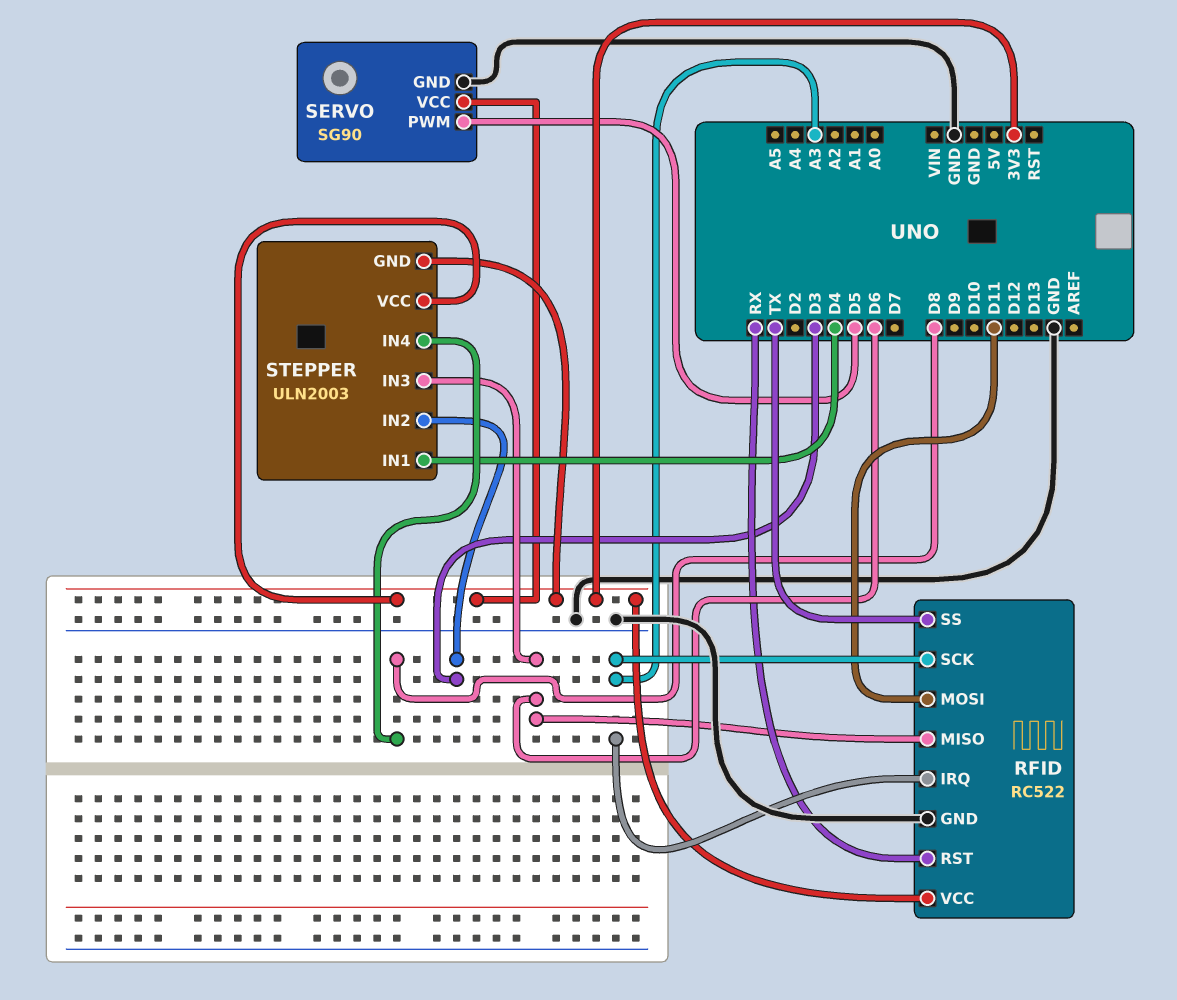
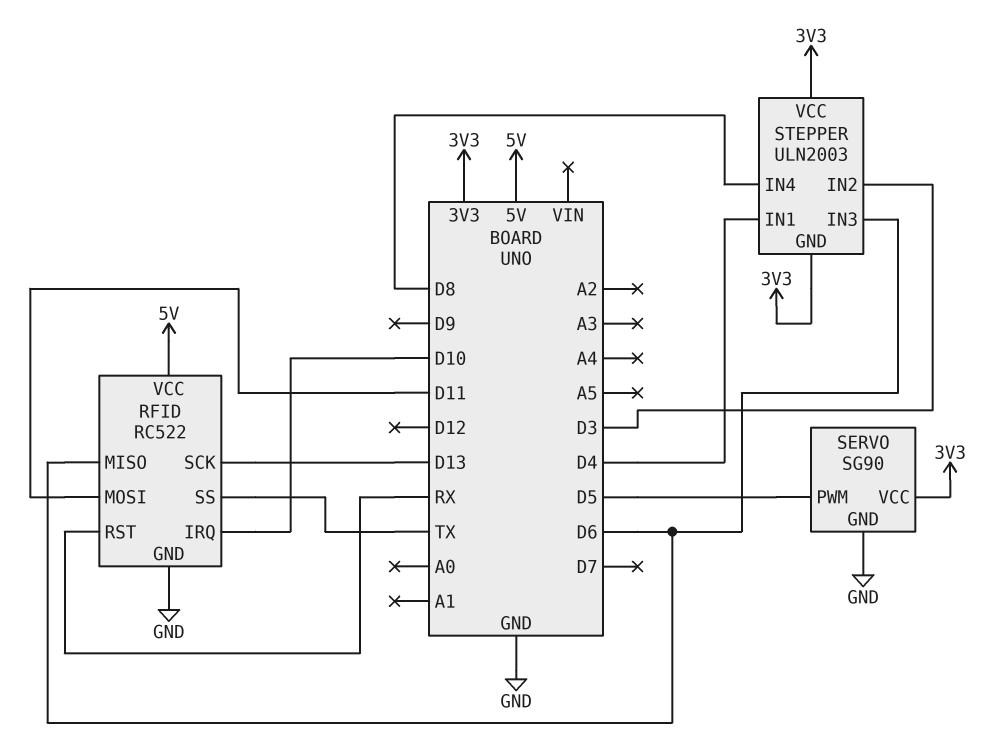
RFID pin IRQ: A3 -> D10
RFID pin SCK: A3 -> D13
RFID pin VCC: 3V3 -> 5V

